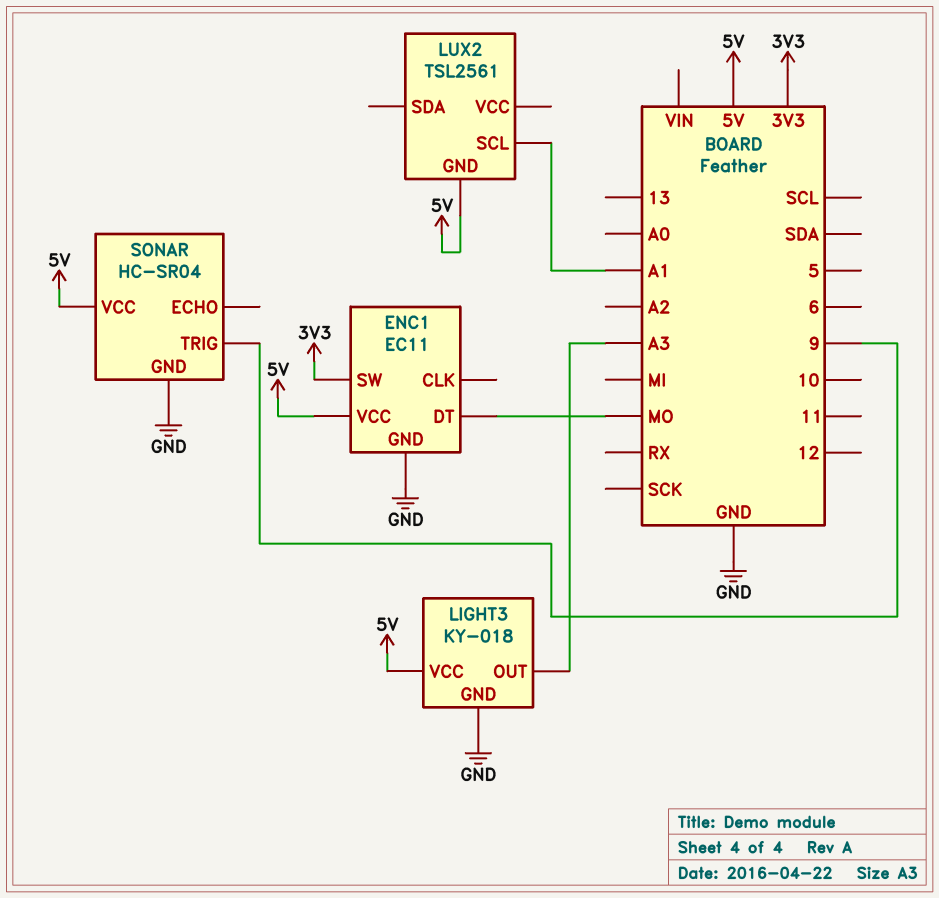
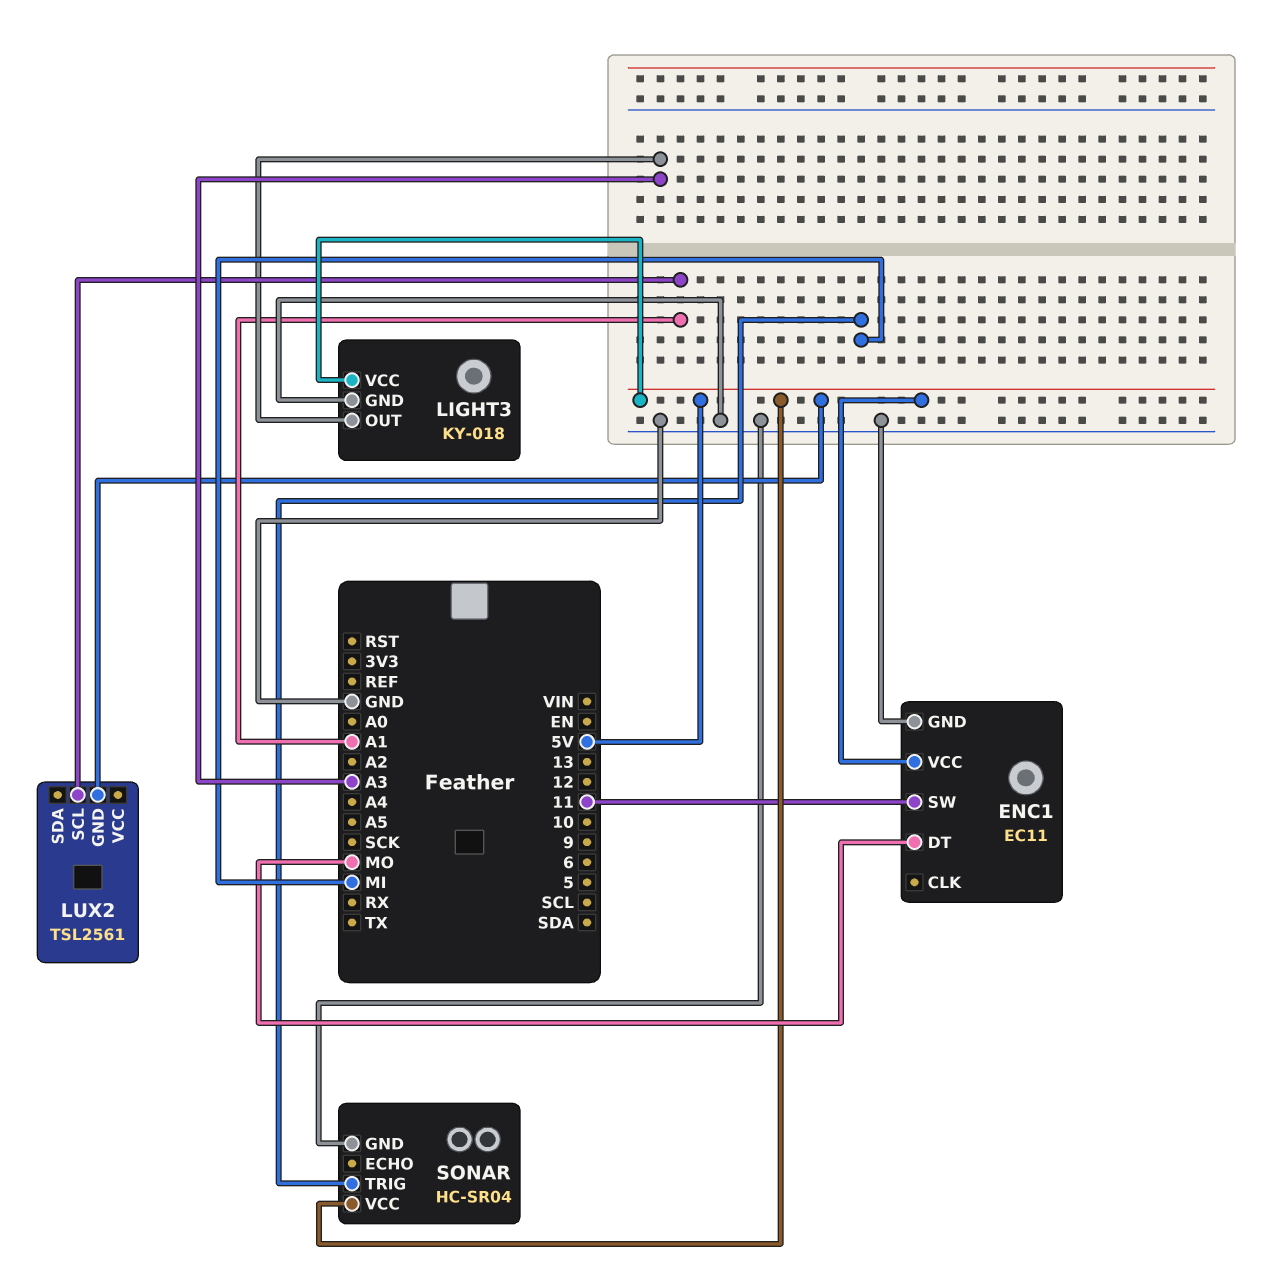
ENC1 pin SW: 3V3 -> 11
SONAR pin TRIG: 9 -> MI

